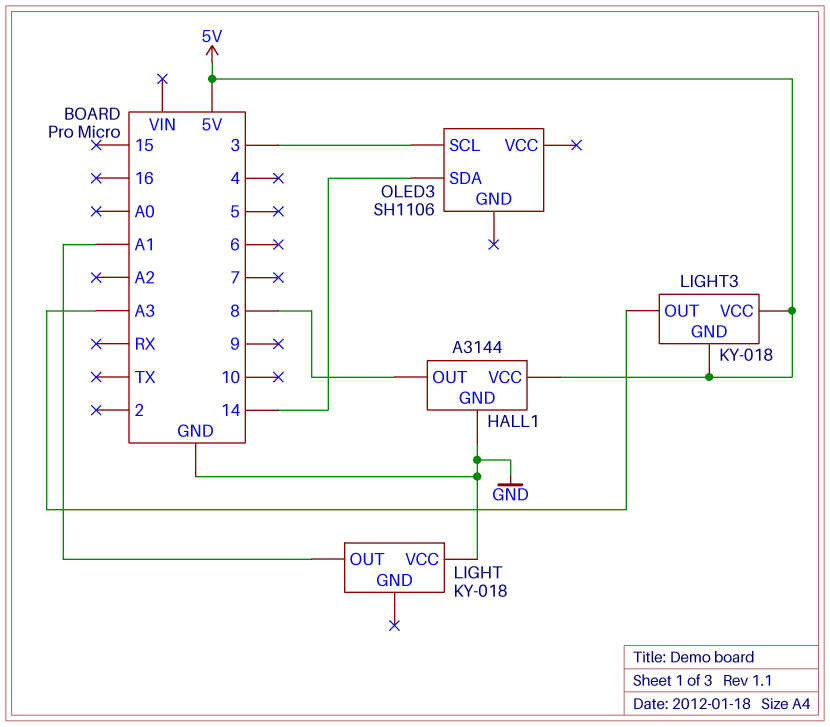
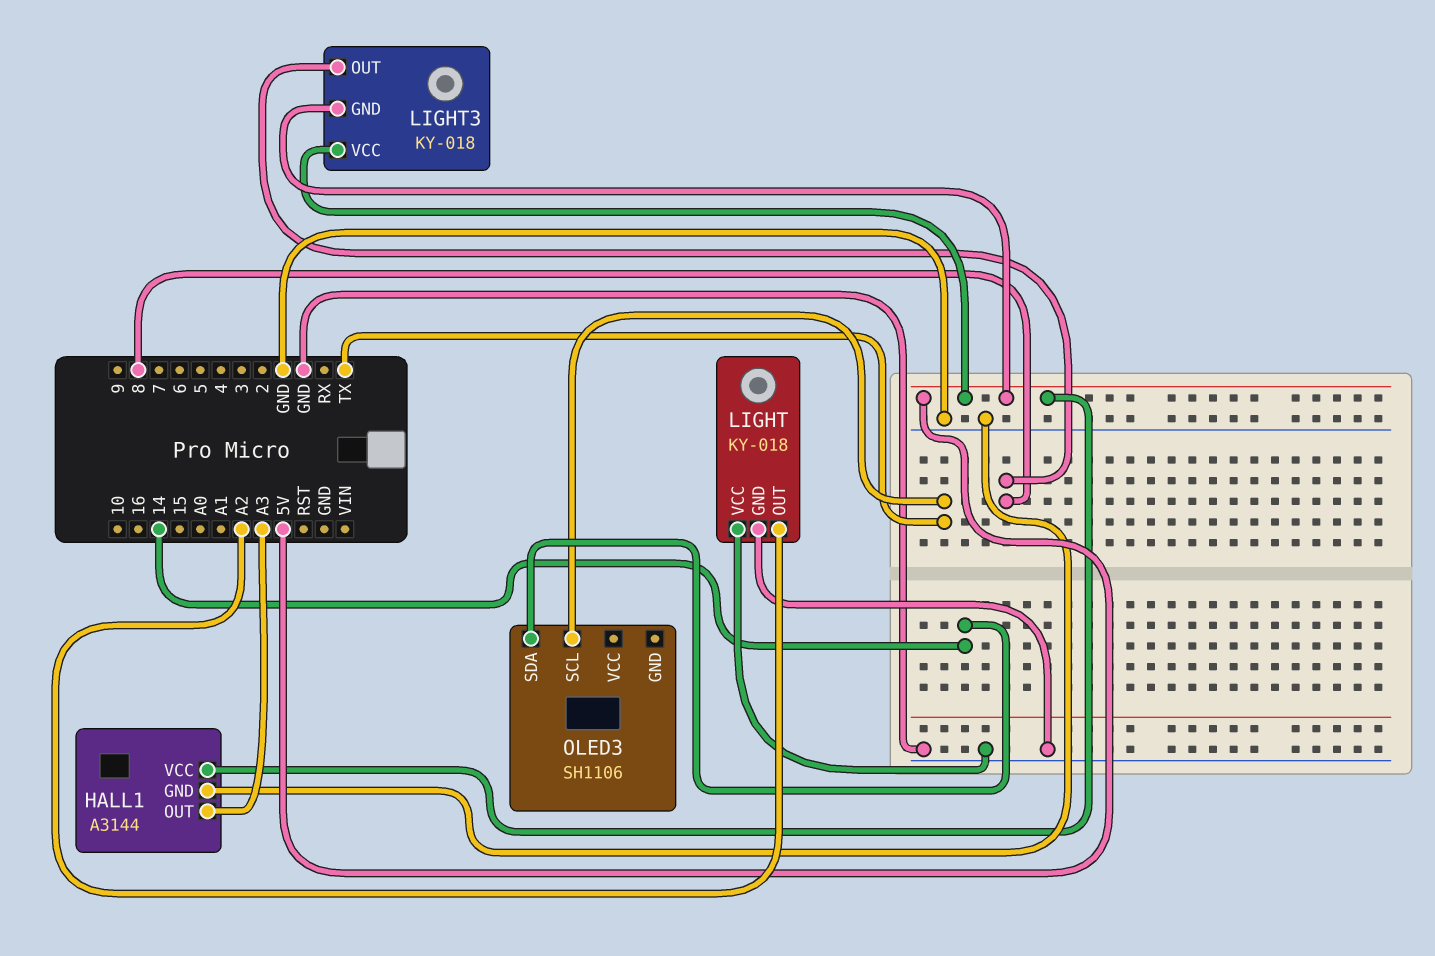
HALL1 pin OUT: 8 -> A3
LIGHT pin GND: none -> GND
LIGHT pin OUT: A1 -> A2
LIGHT3 pin OUT: A3 -> 8
OLED3 pin SCL: 3 -> TX

